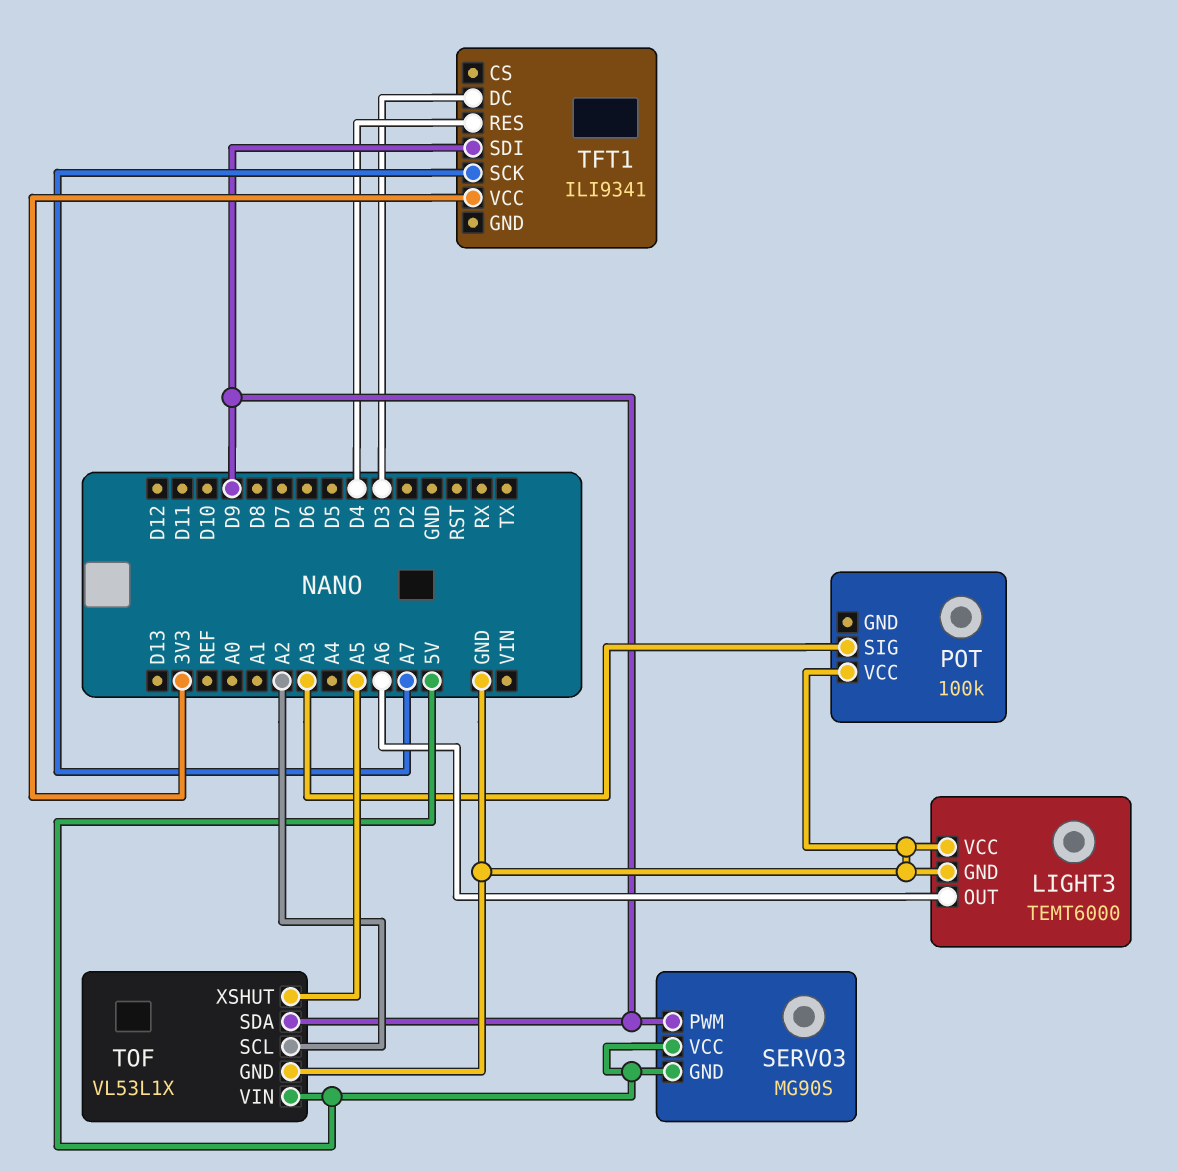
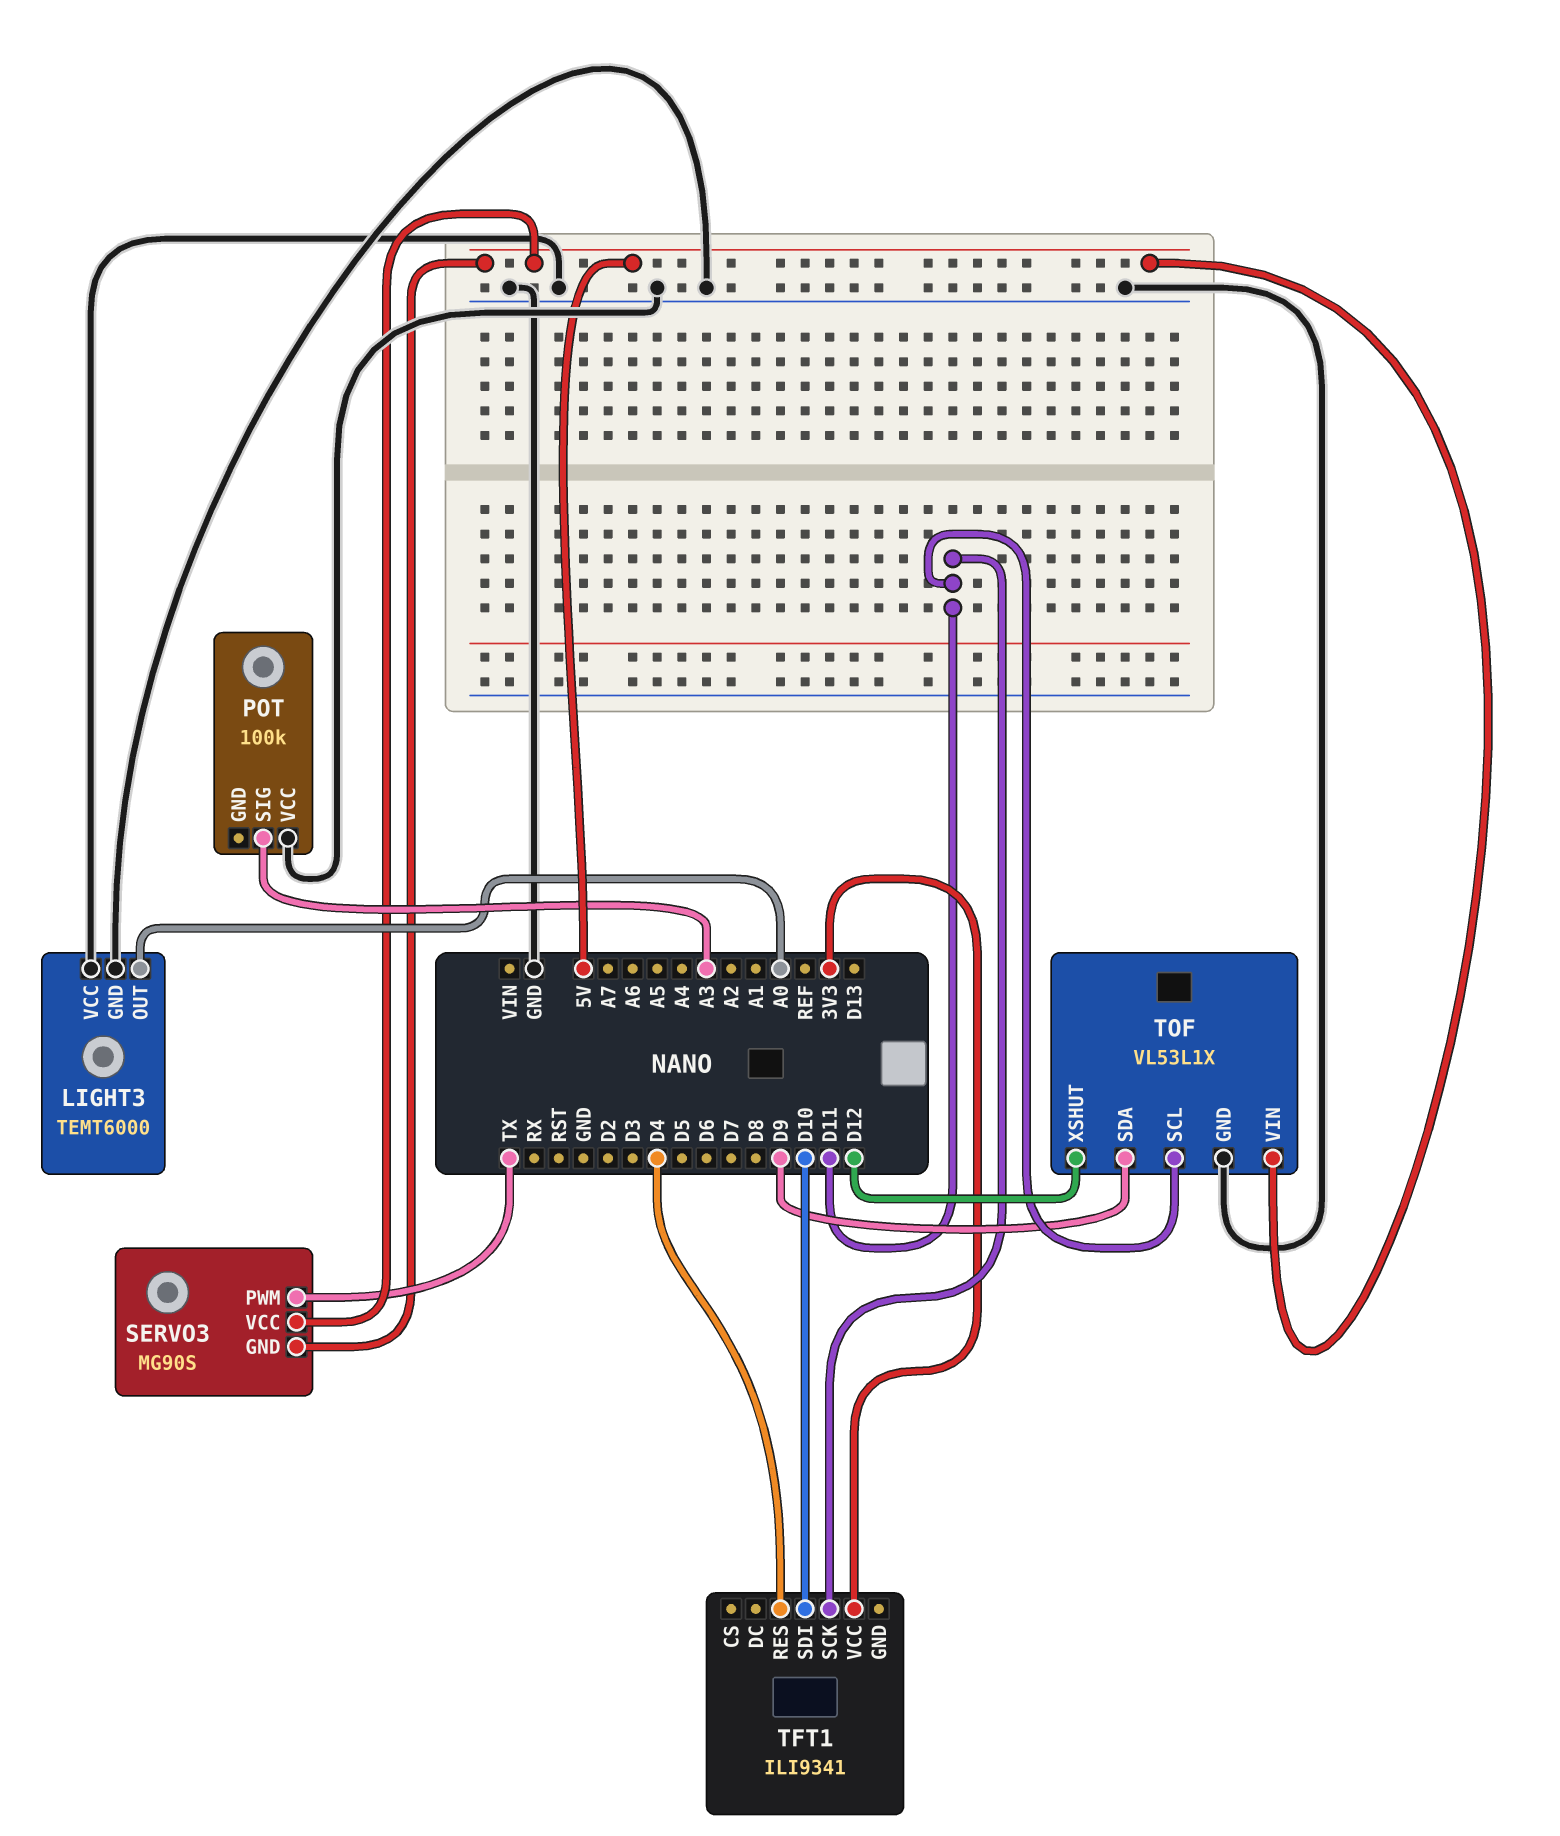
LIGHT3 pin OUT: A6 -> A0
SERVO3 pin PWM: D9 -> TX
TFT1 pin DC: D3 -> none
TFT1 pin SCK: A7 -> D11
TFT1 pin SDI: D9 -> D10
TOF pin SCL: A2 -> D11
TOF pin XSHUT: A5 -> D12

